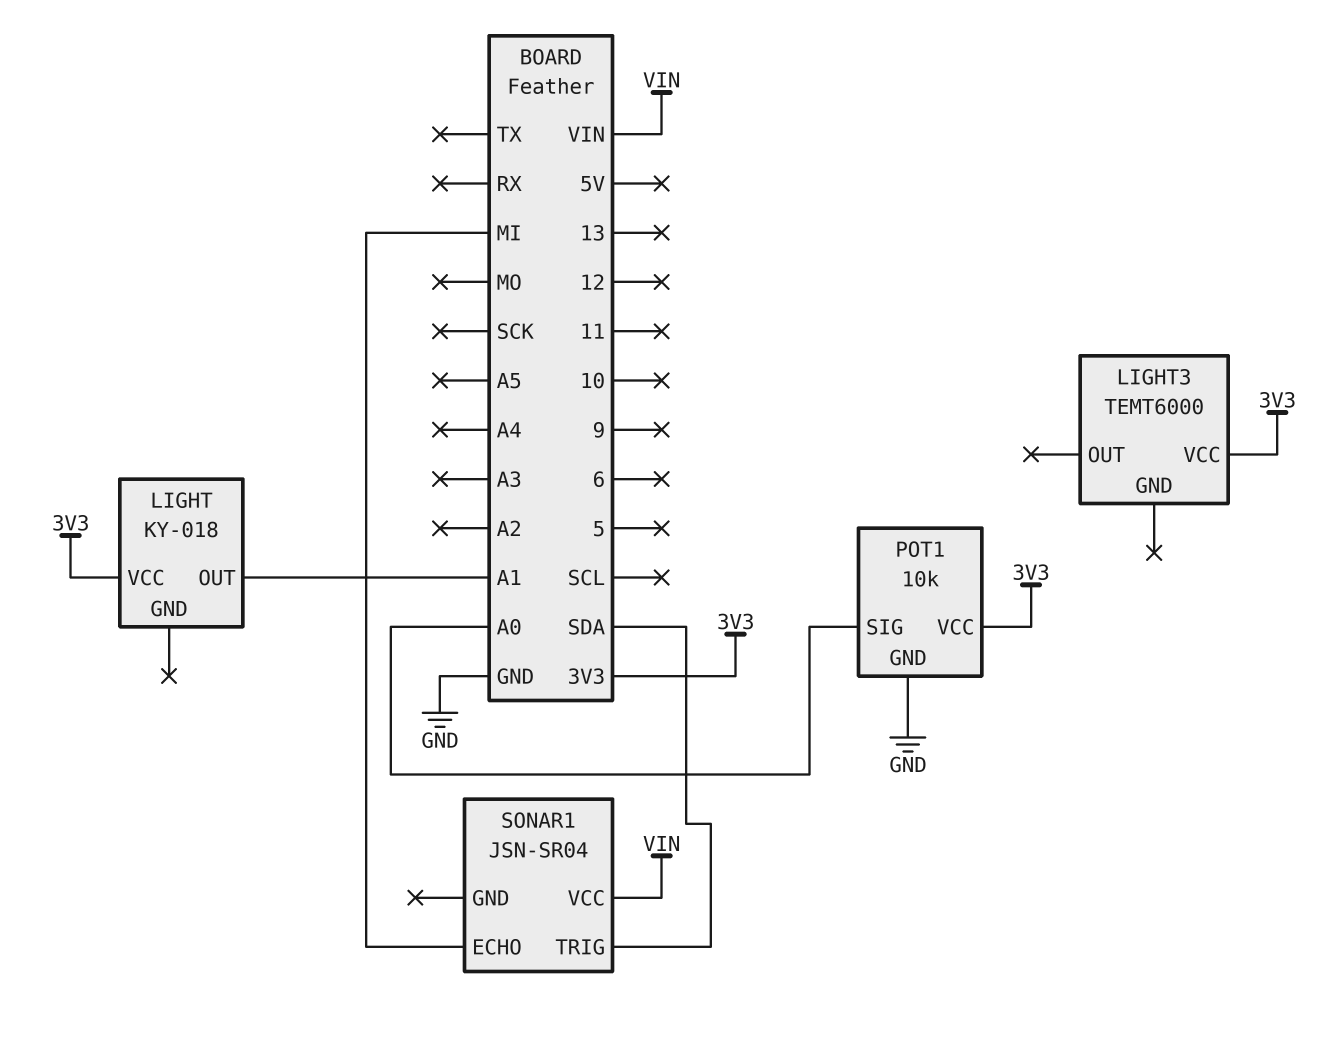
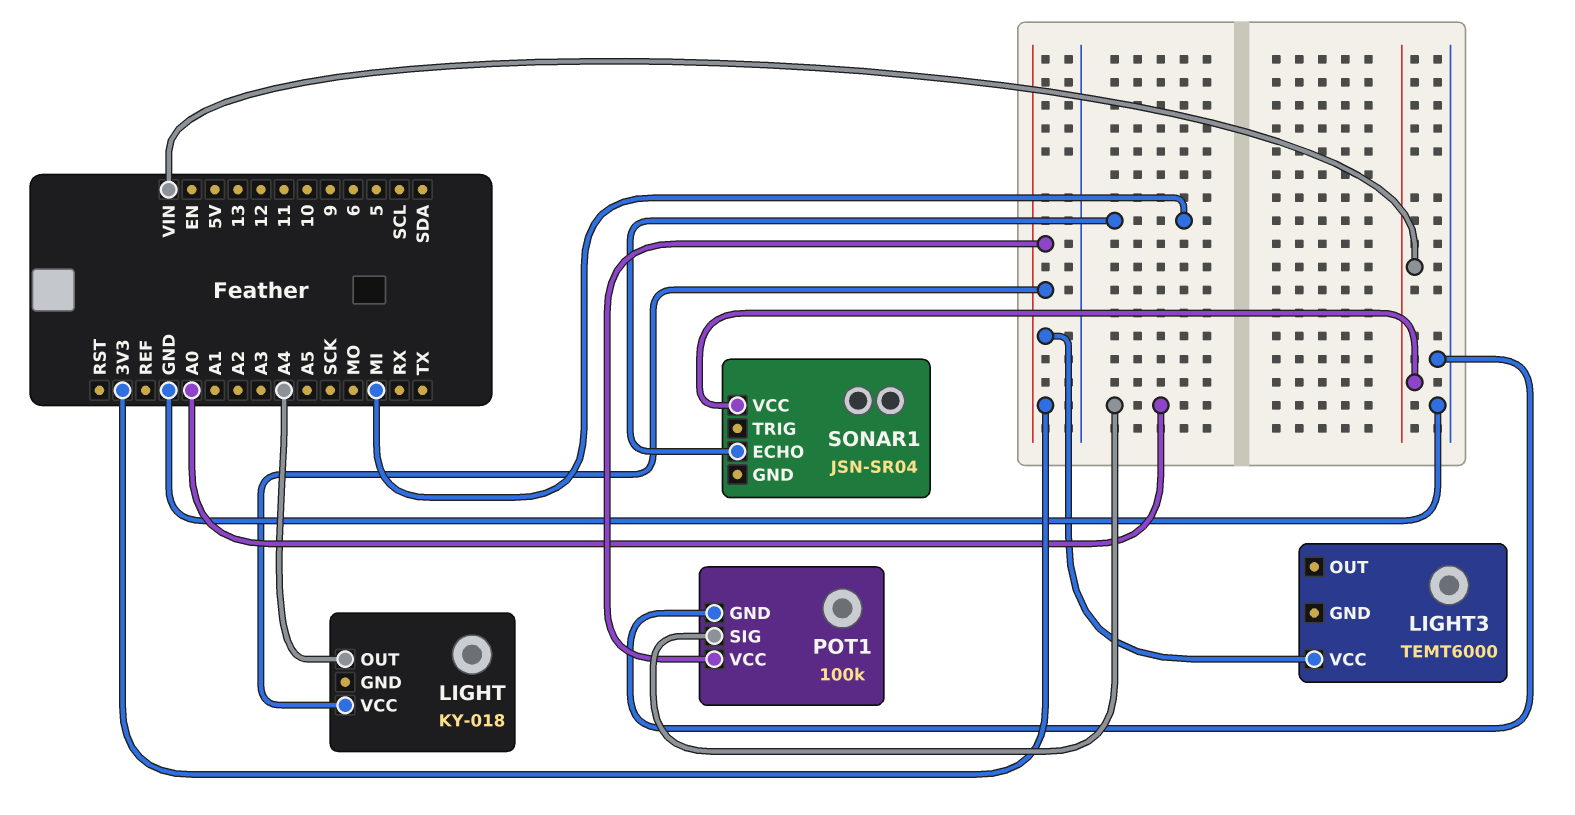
LIGHT pin OUT: A1 -> A4
POT1: 10k -> 100k
SONAR1 pin TRIG: SDA -> none

